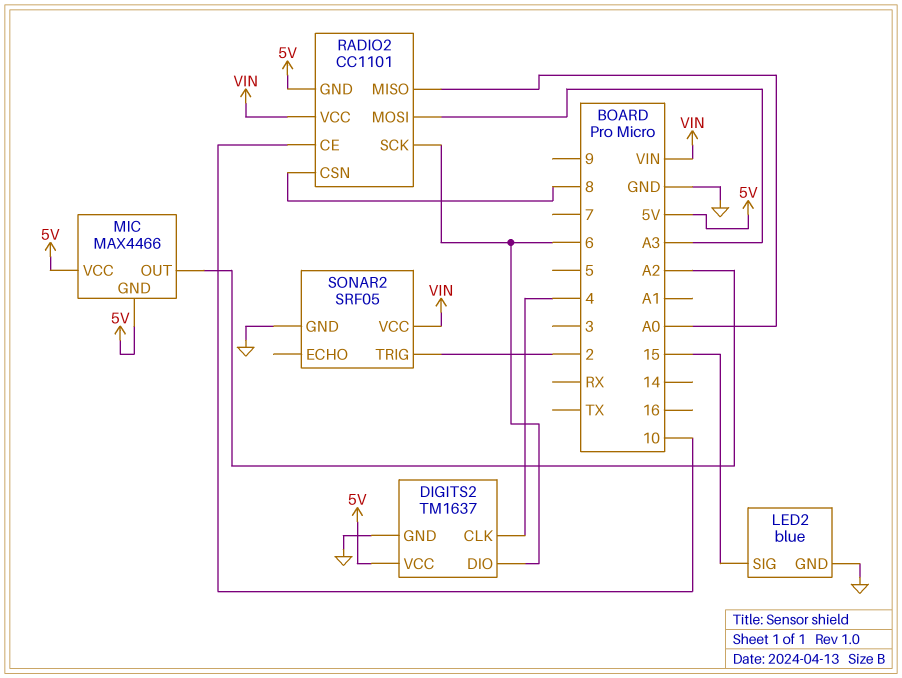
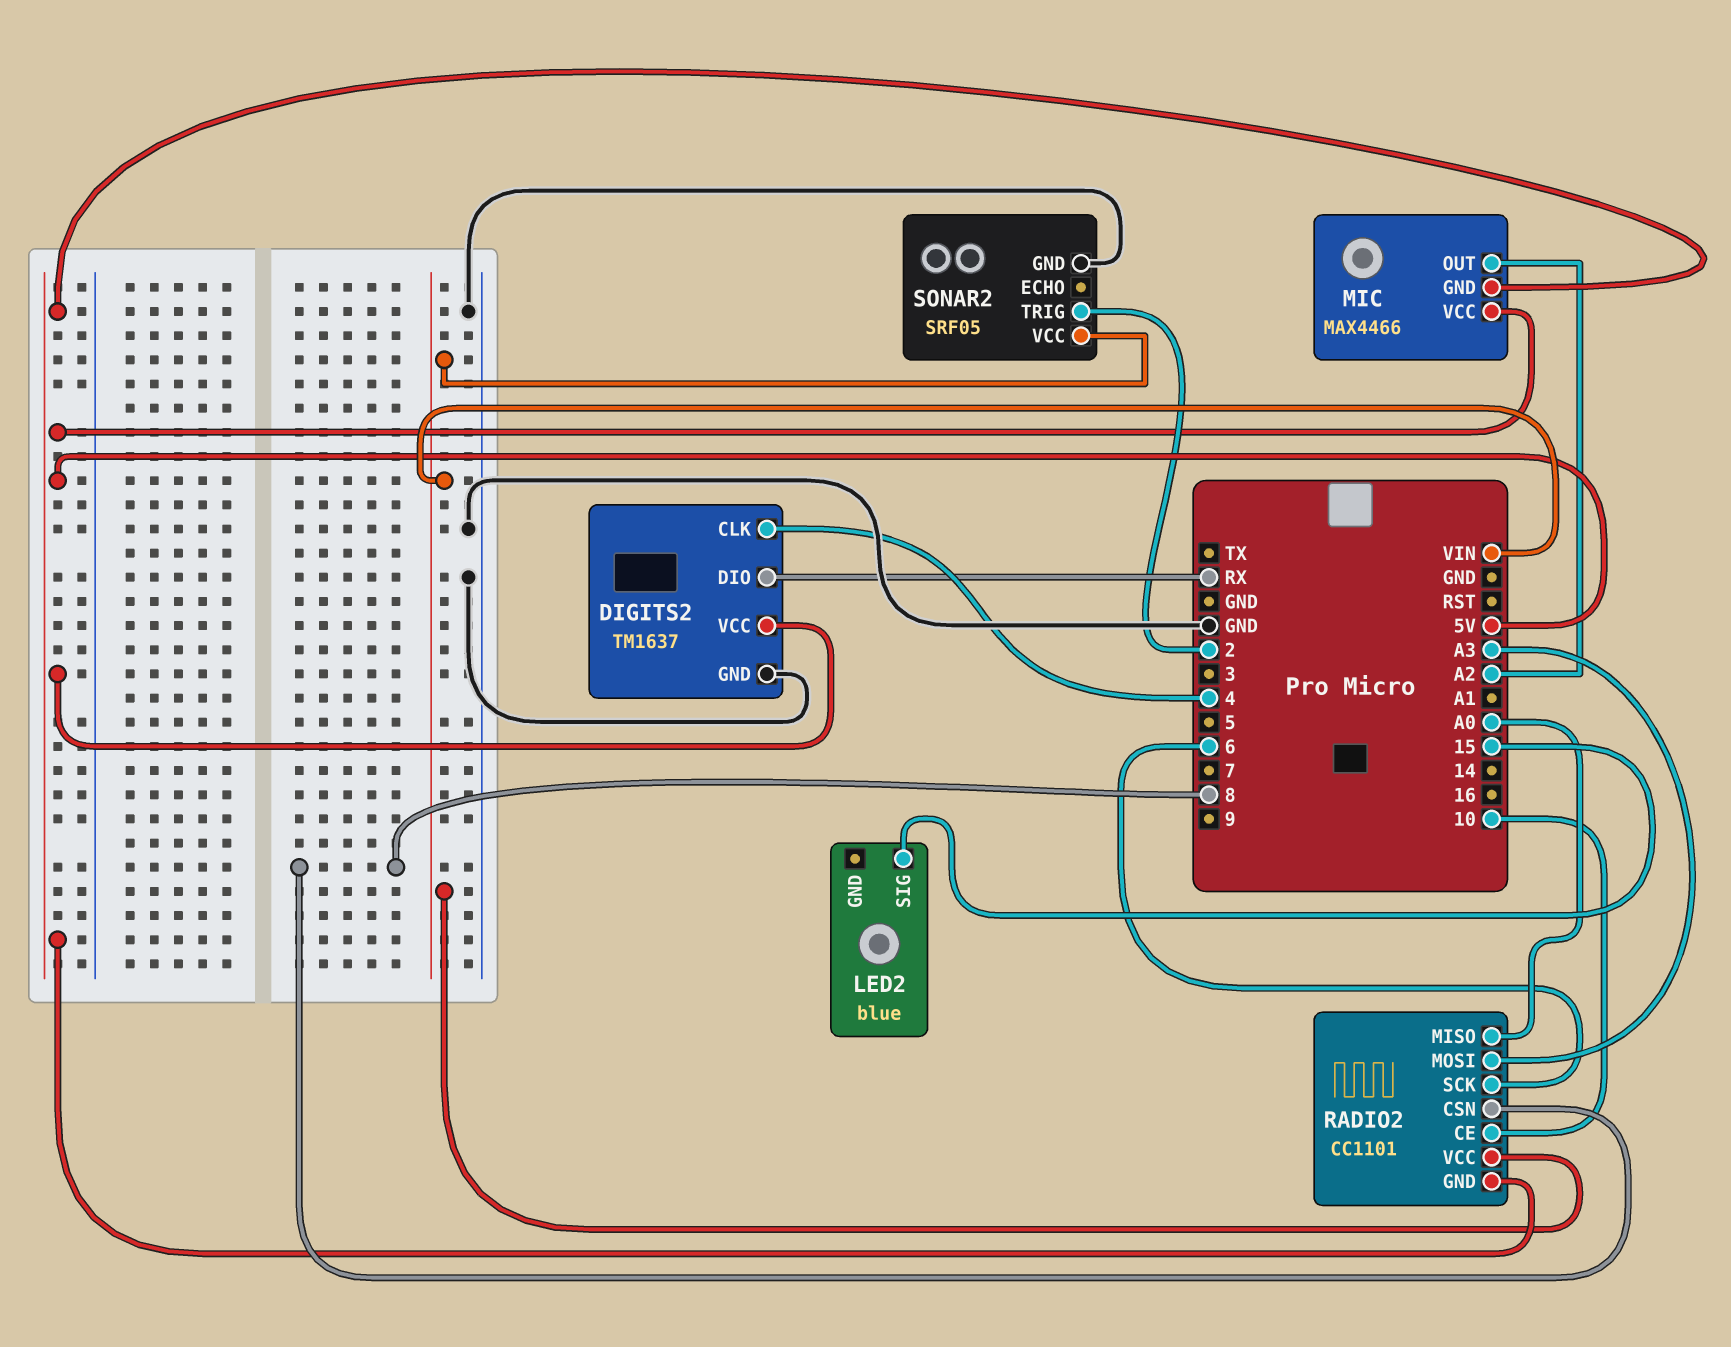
DIGITS2 pin DIO: 6 -> RX
LED2 pin GND: GND -> none

